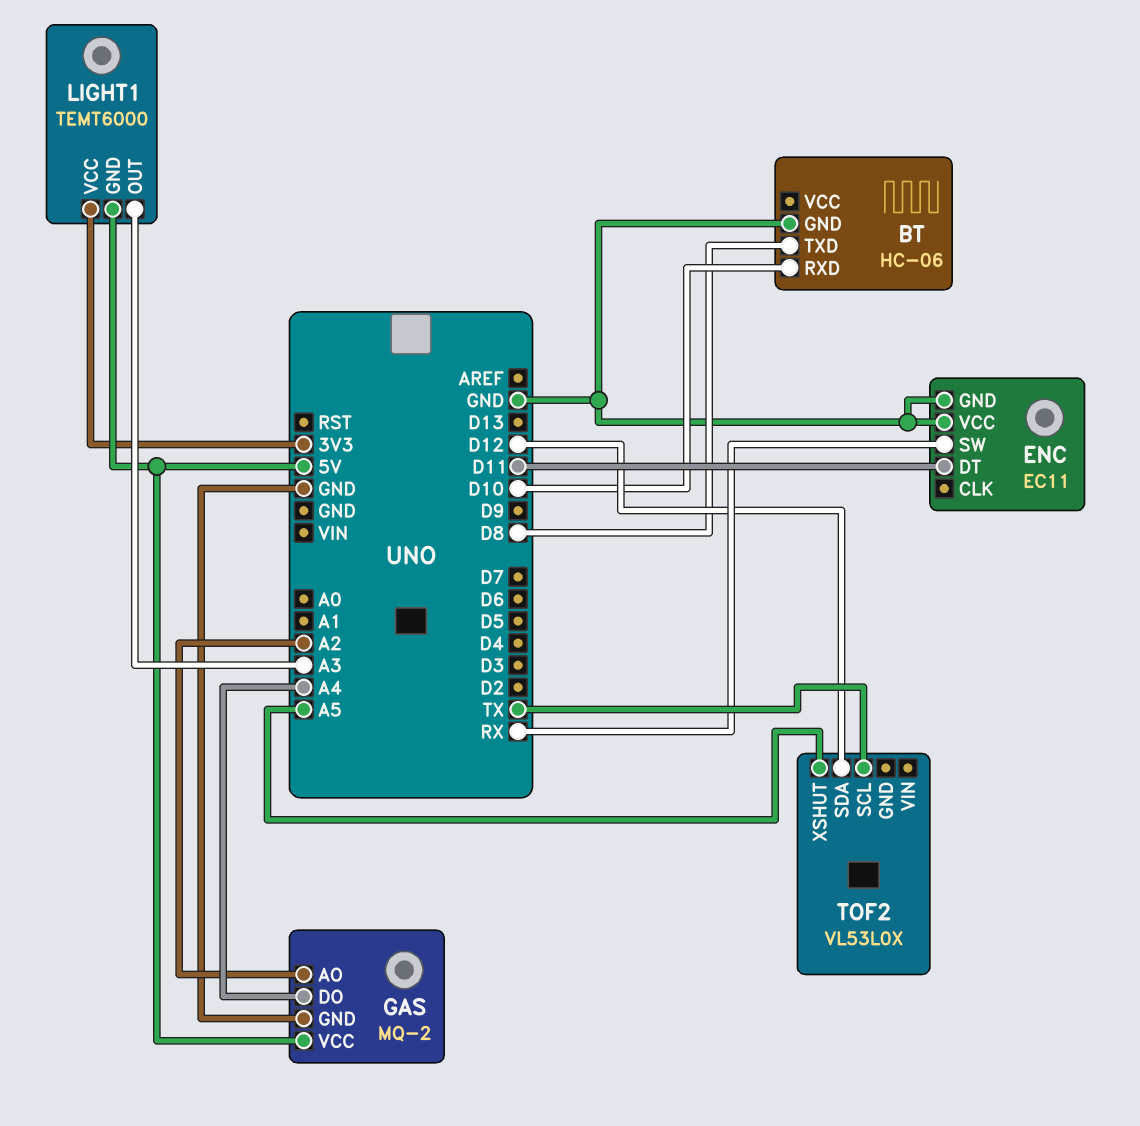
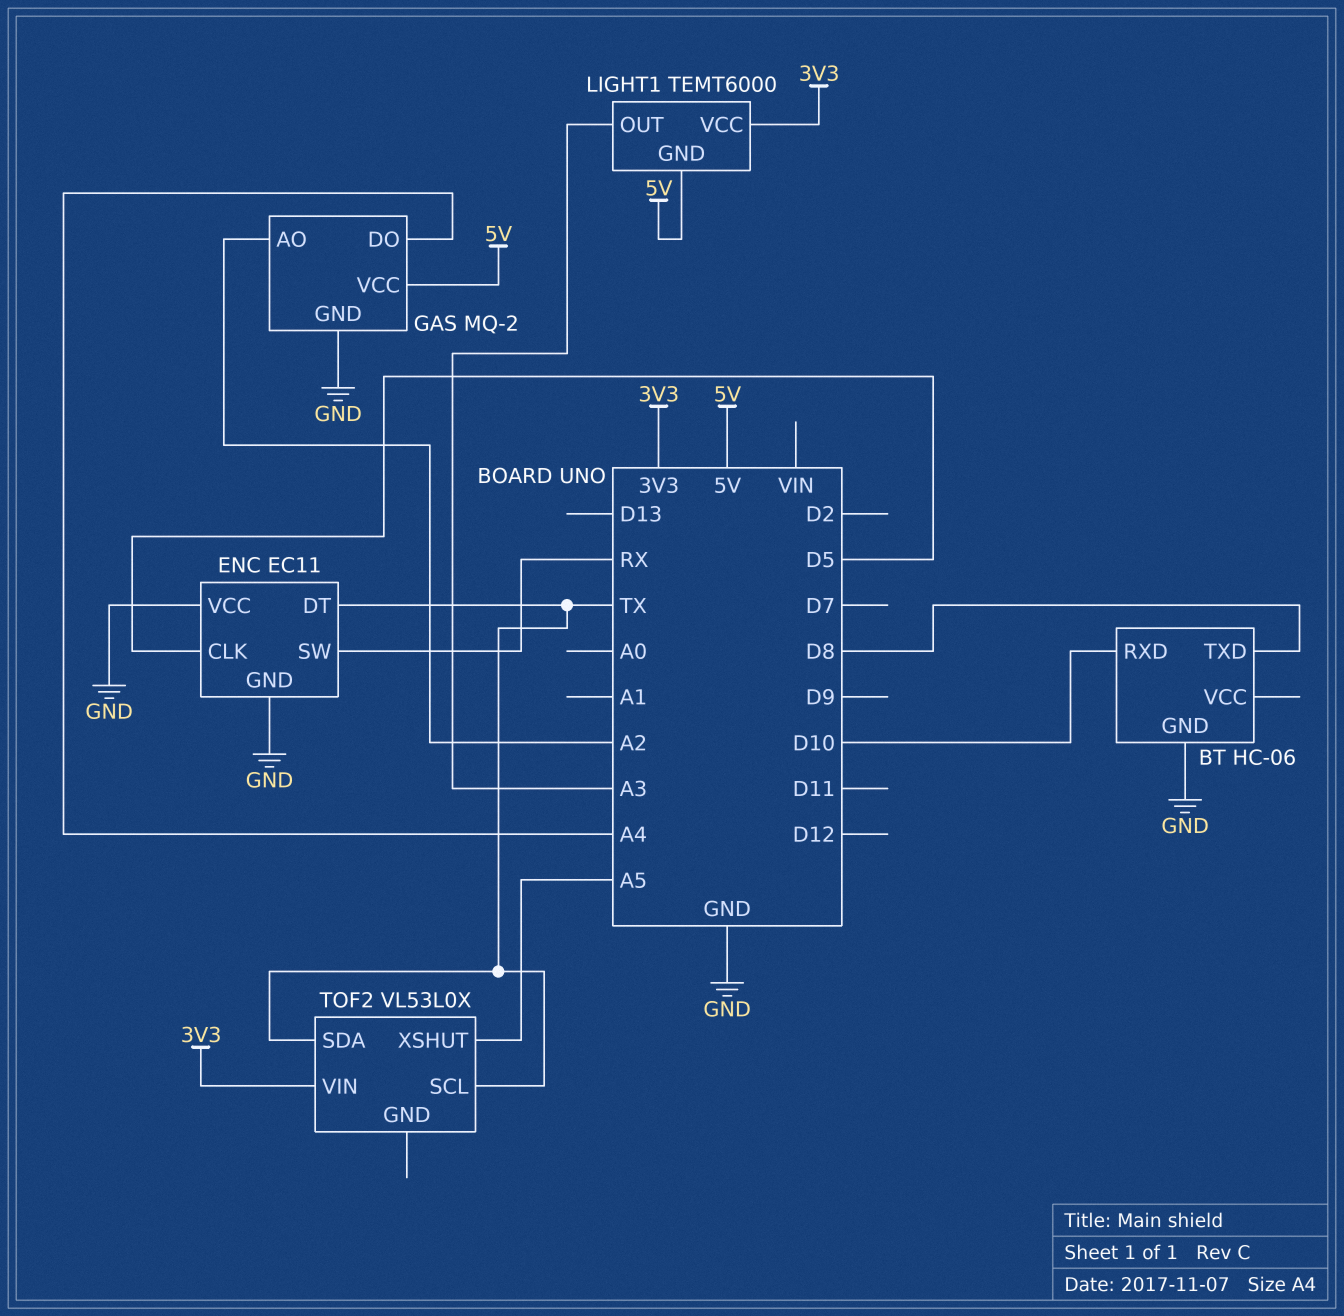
ENC pin CLK: none -> D5
ENC pin DT: D11 -> TX
TOF2 pin SDA: D12 -> TX
TOF2 pin VIN: none -> 3V3

